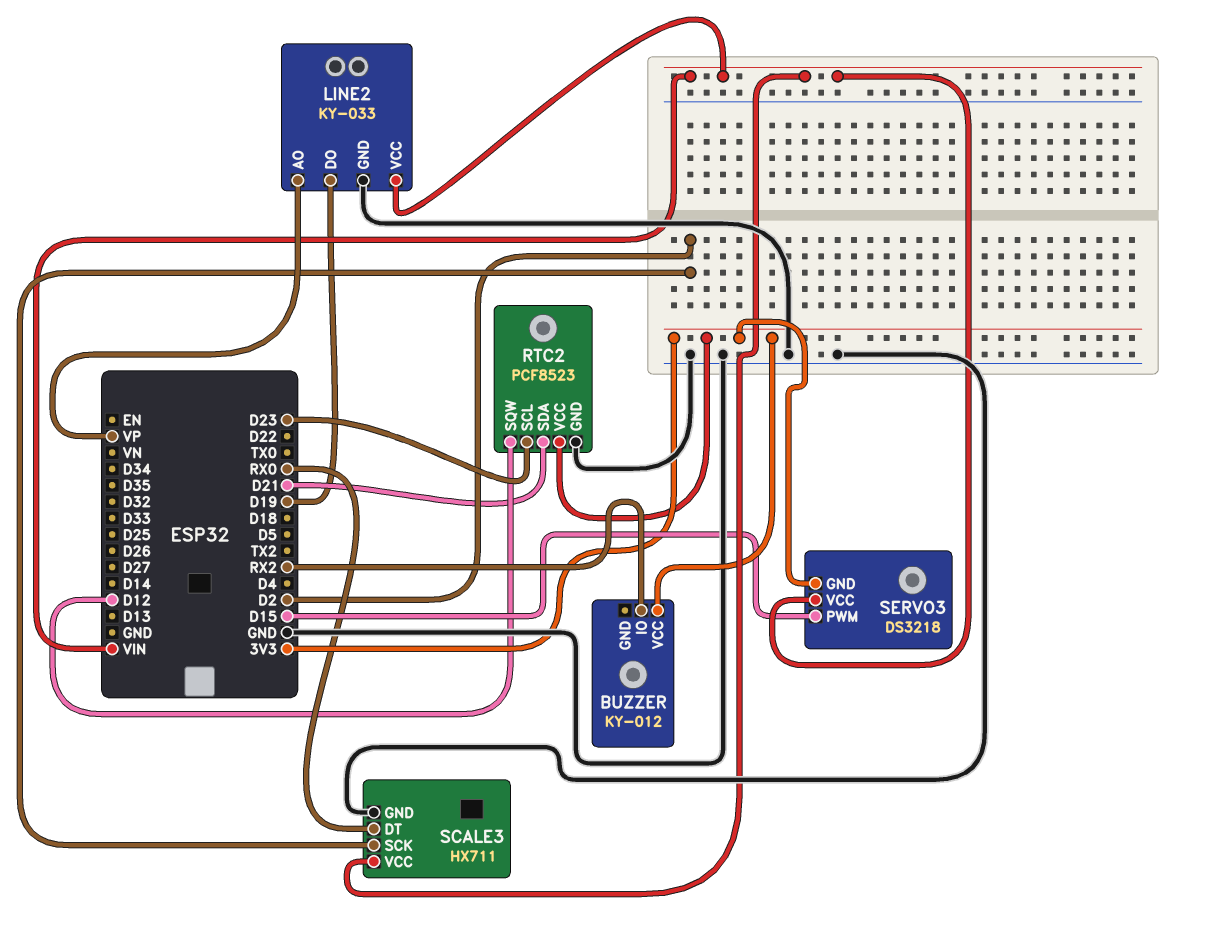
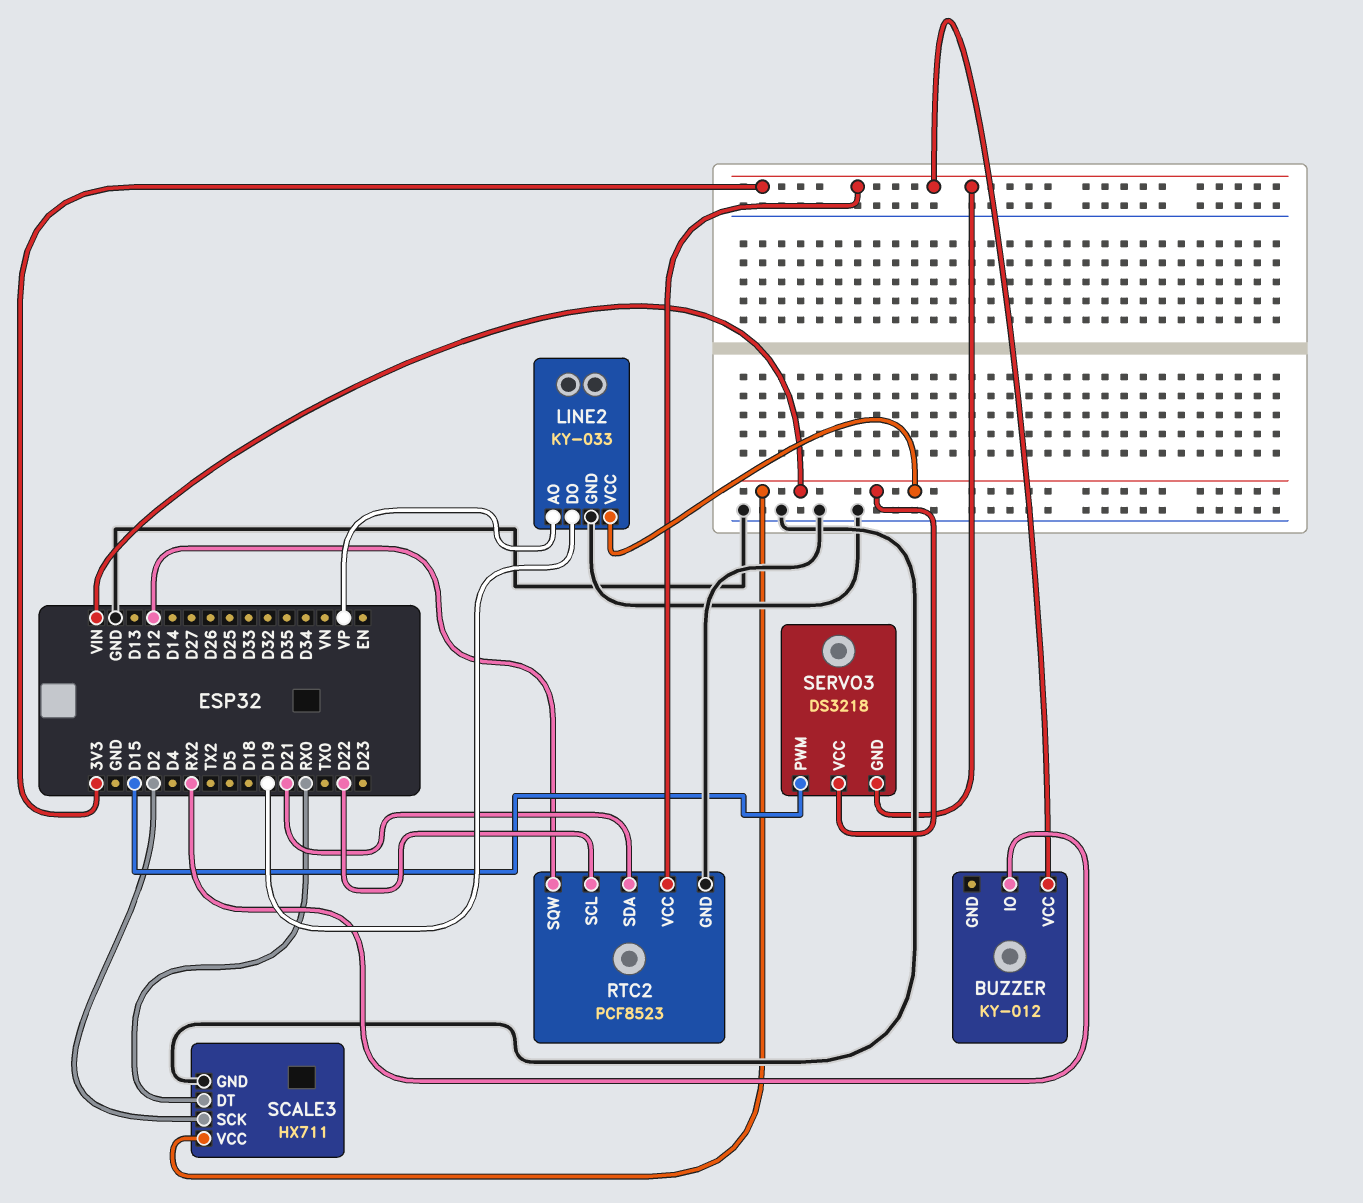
RTC2 pin SCL: D23 -> D22

